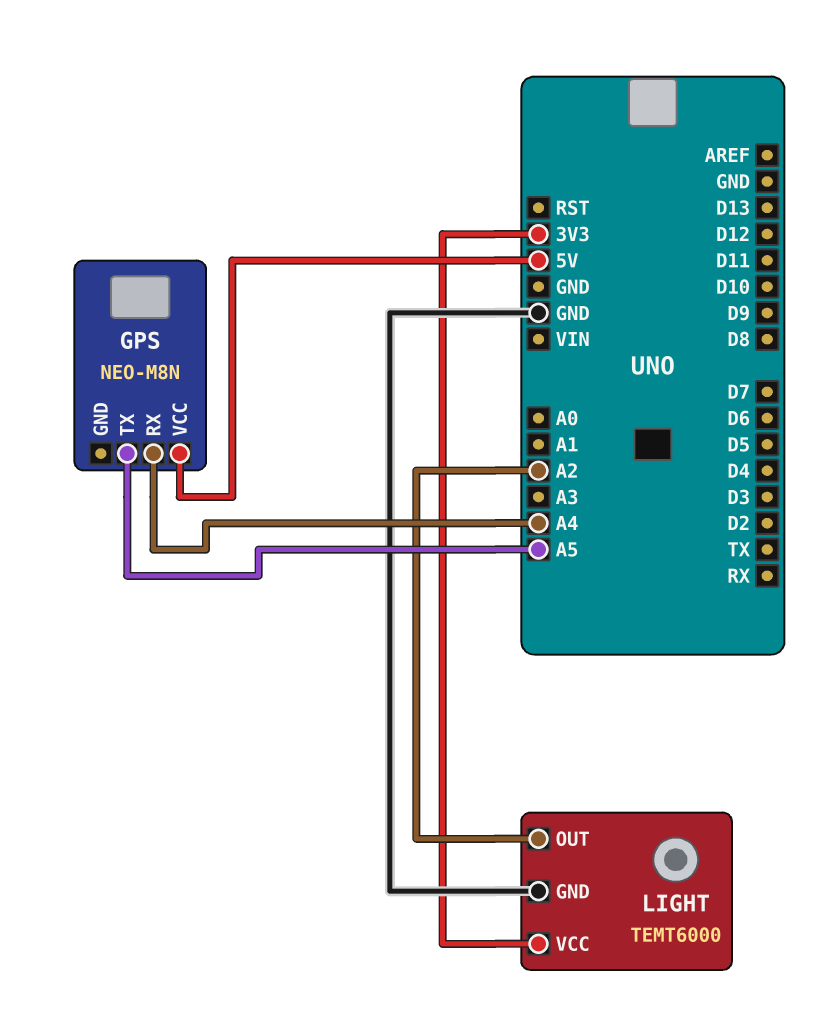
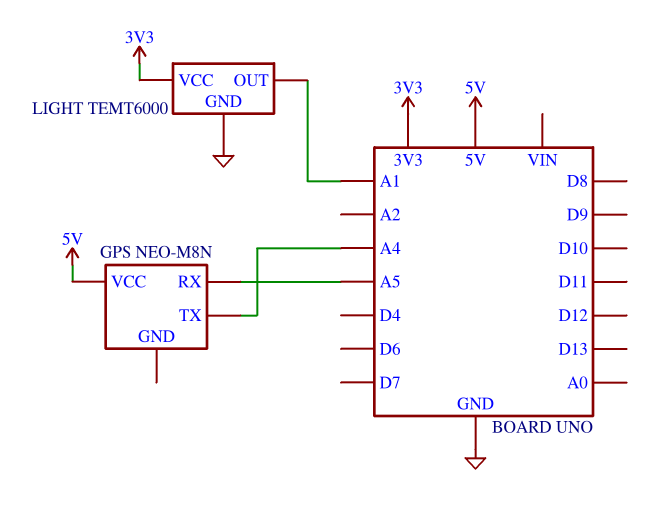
GPS pin RX: A4 -> A5
GPS pin TX: A5 -> A4
LIGHT pin OUT: A2 -> A1

